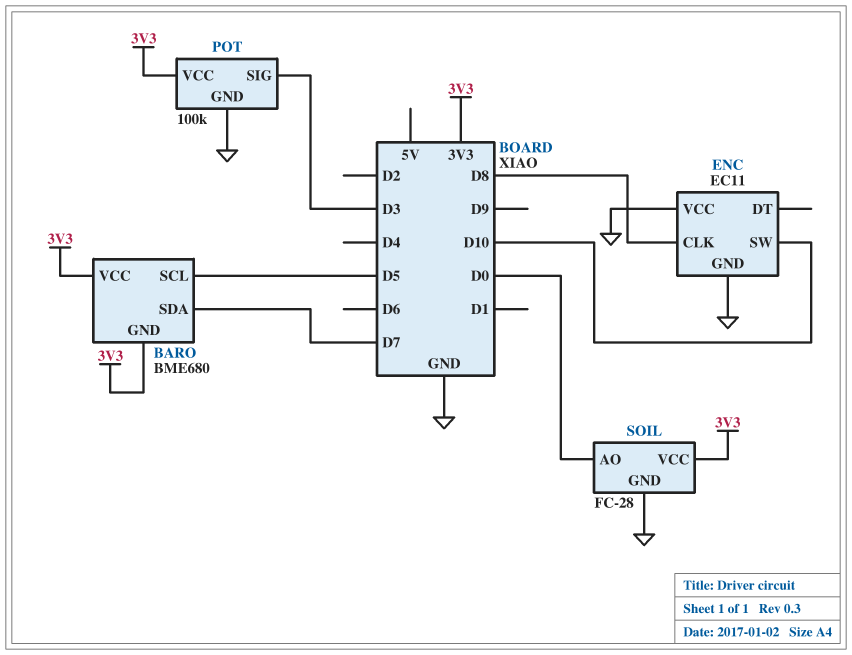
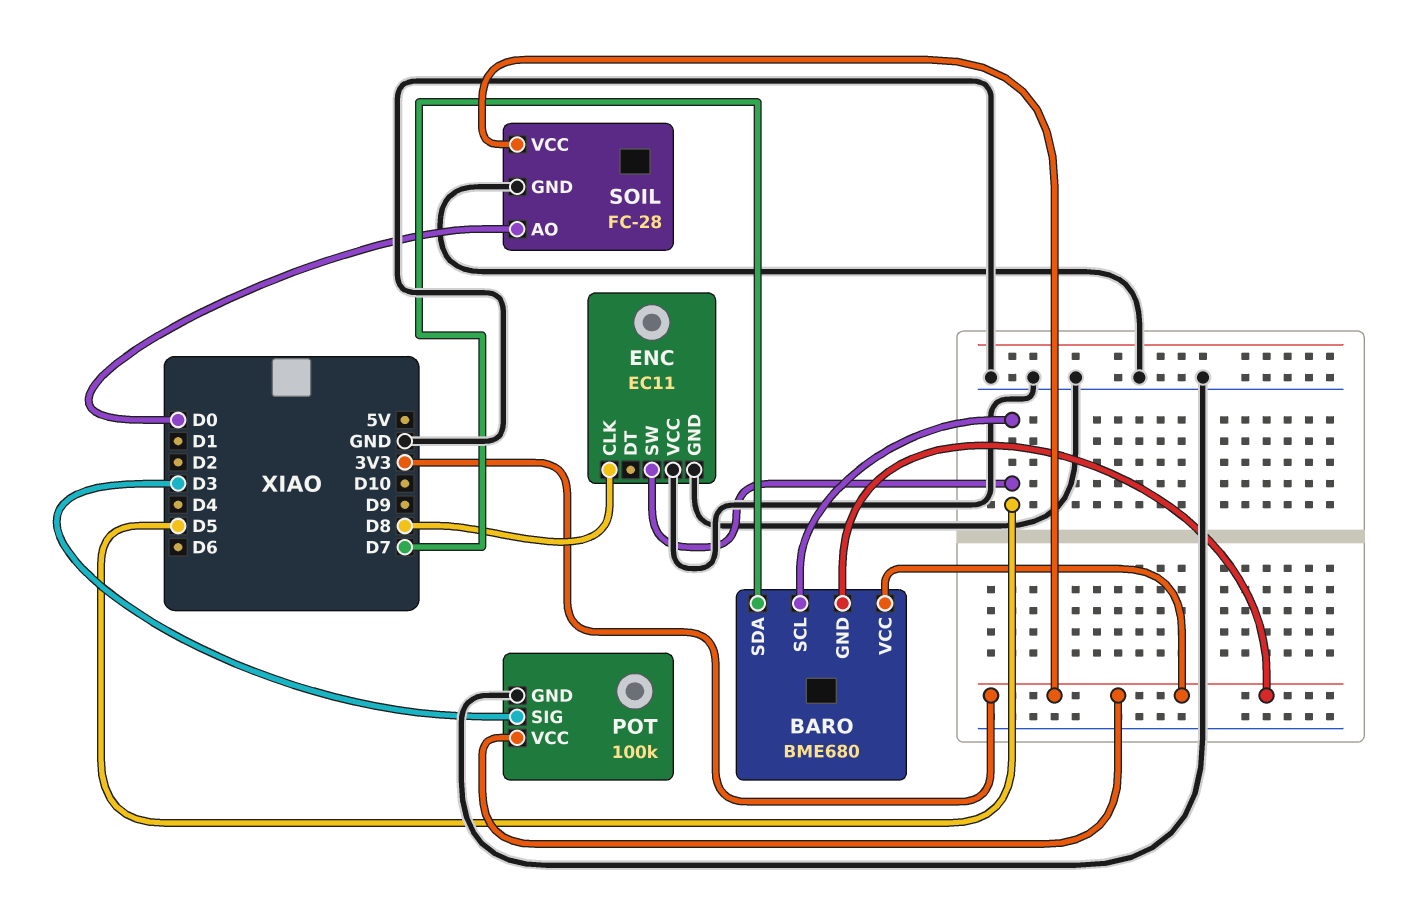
ENC pin SW: D10 -> D5

